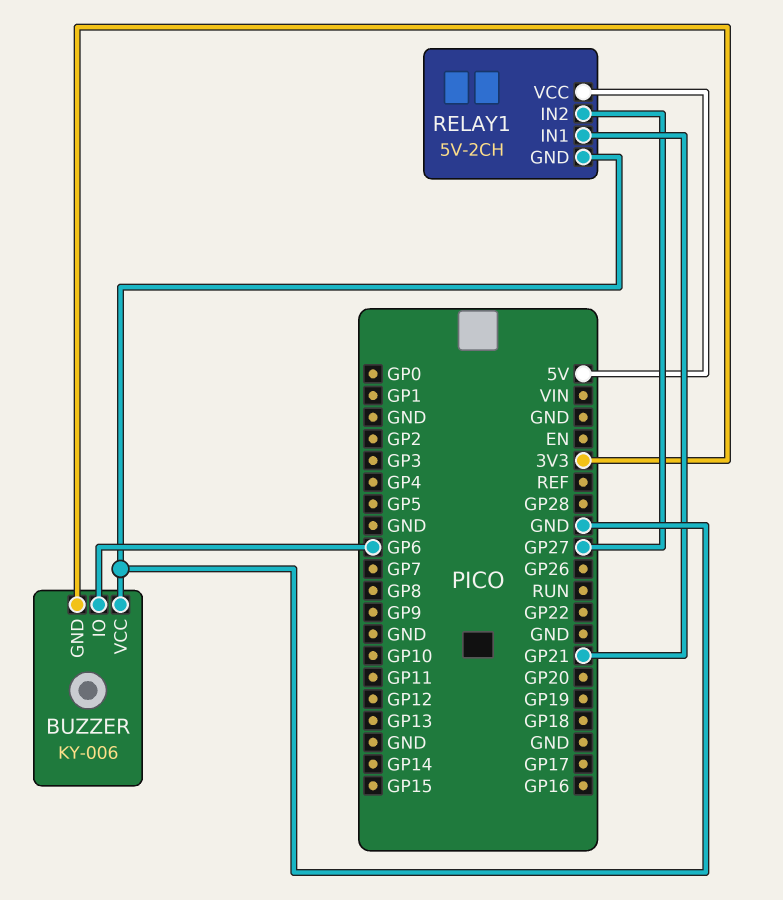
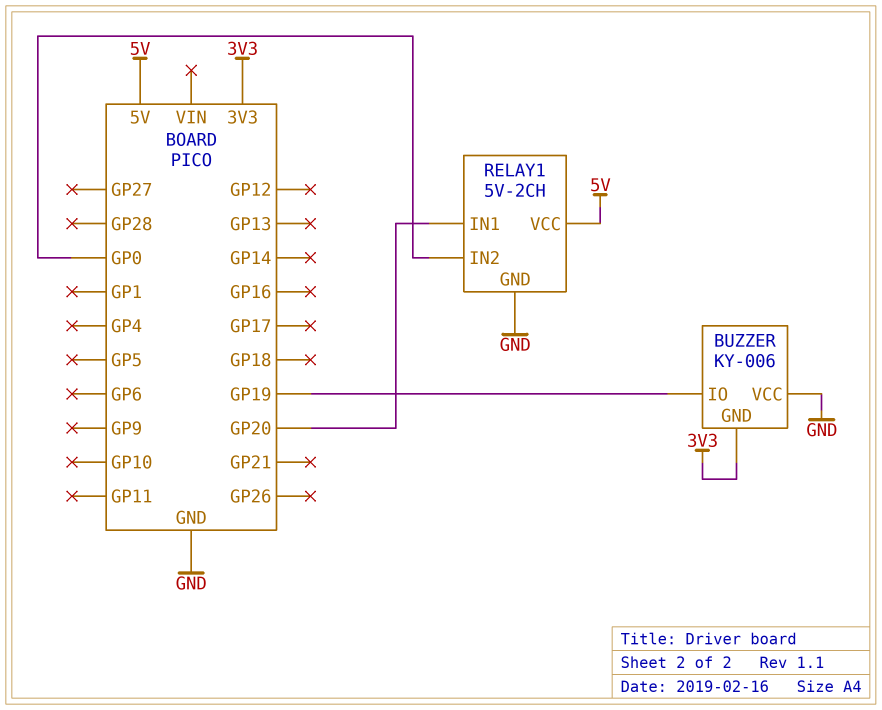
BUZZER pin IO: GP6 -> GP19
RELAY1 pin IN1: GP21 -> GP20
RELAY1 pin IN2: GP27 -> GP0

